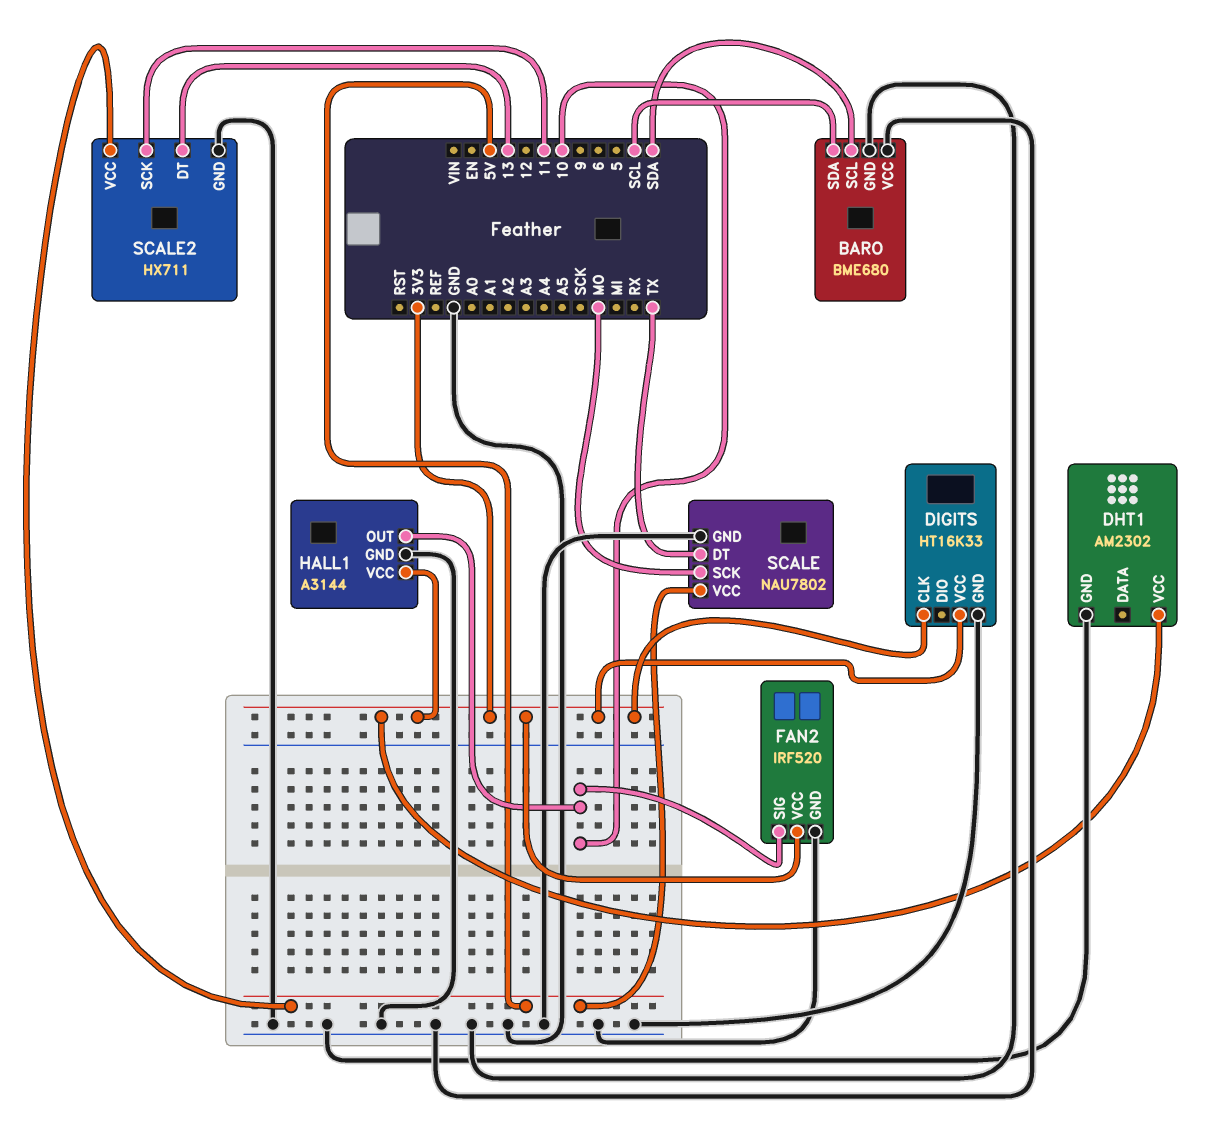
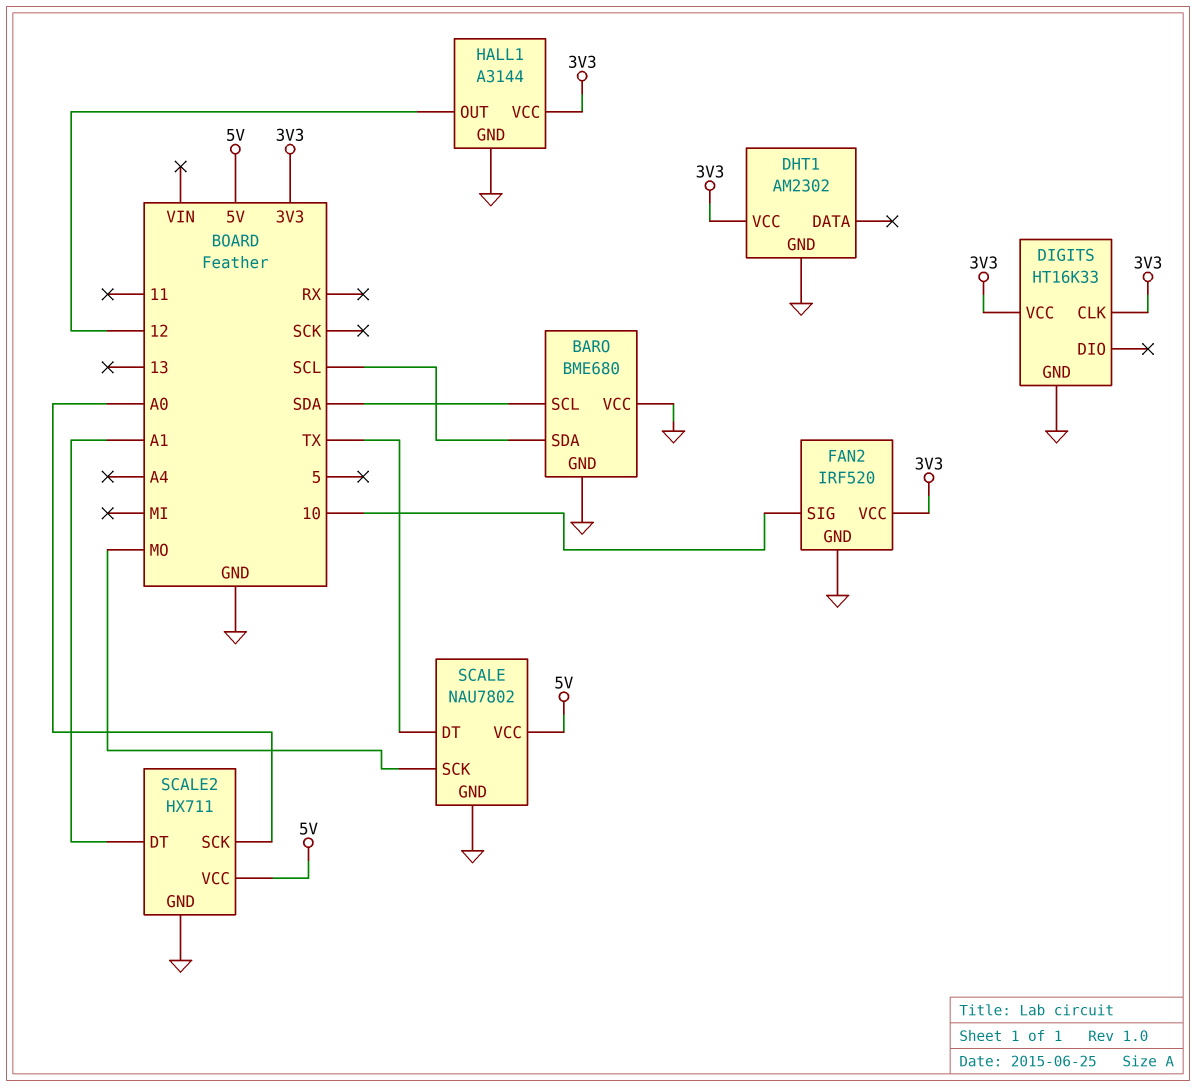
HALL1 pin OUT: 10 -> 12
SCALE2 pin DT: 13 -> A1
SCALE2 pin SCK: 11 -> A0

